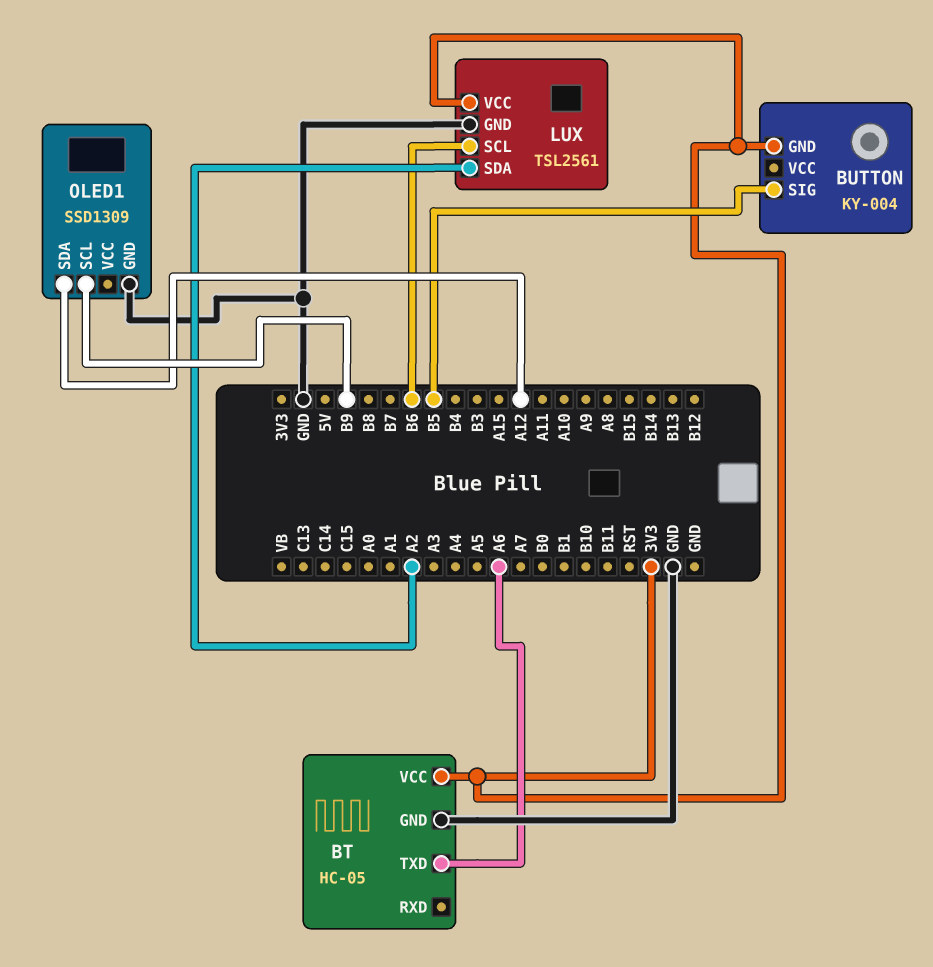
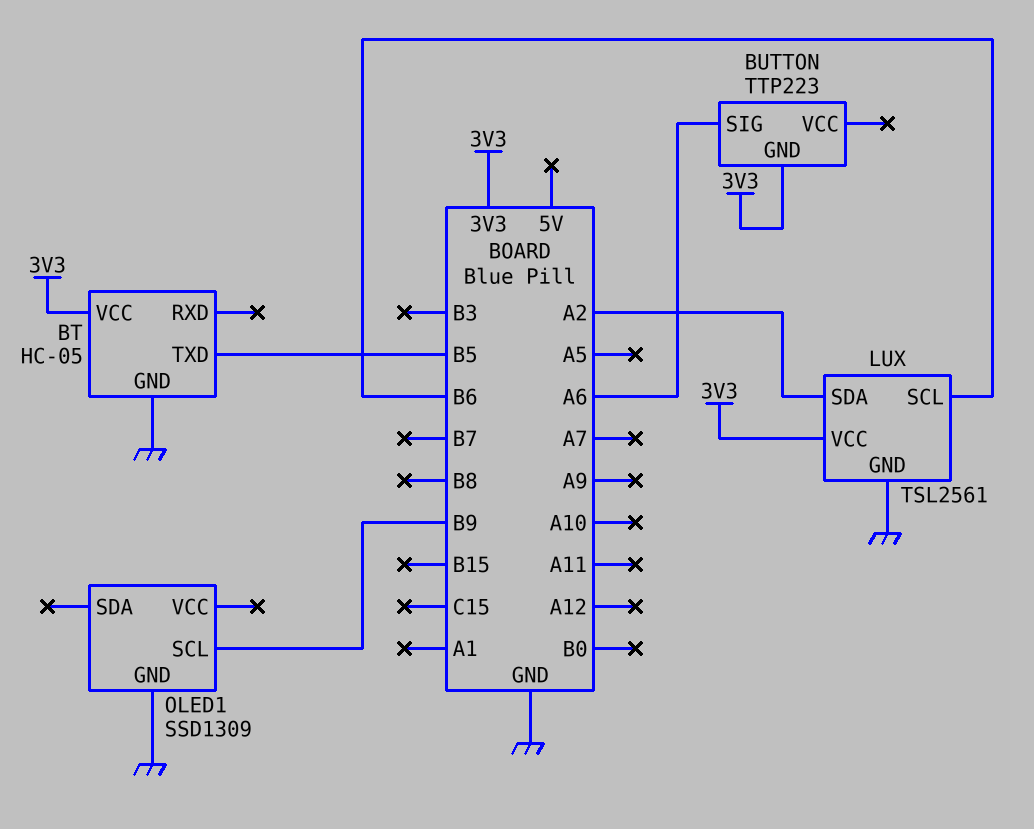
BT pin TXD: A6 -> B5
BUTTON: KY-004 -> TTP223
BUTTON pin SIG: B5 -> A6
OLED1 pin SDA: A12 -> none

